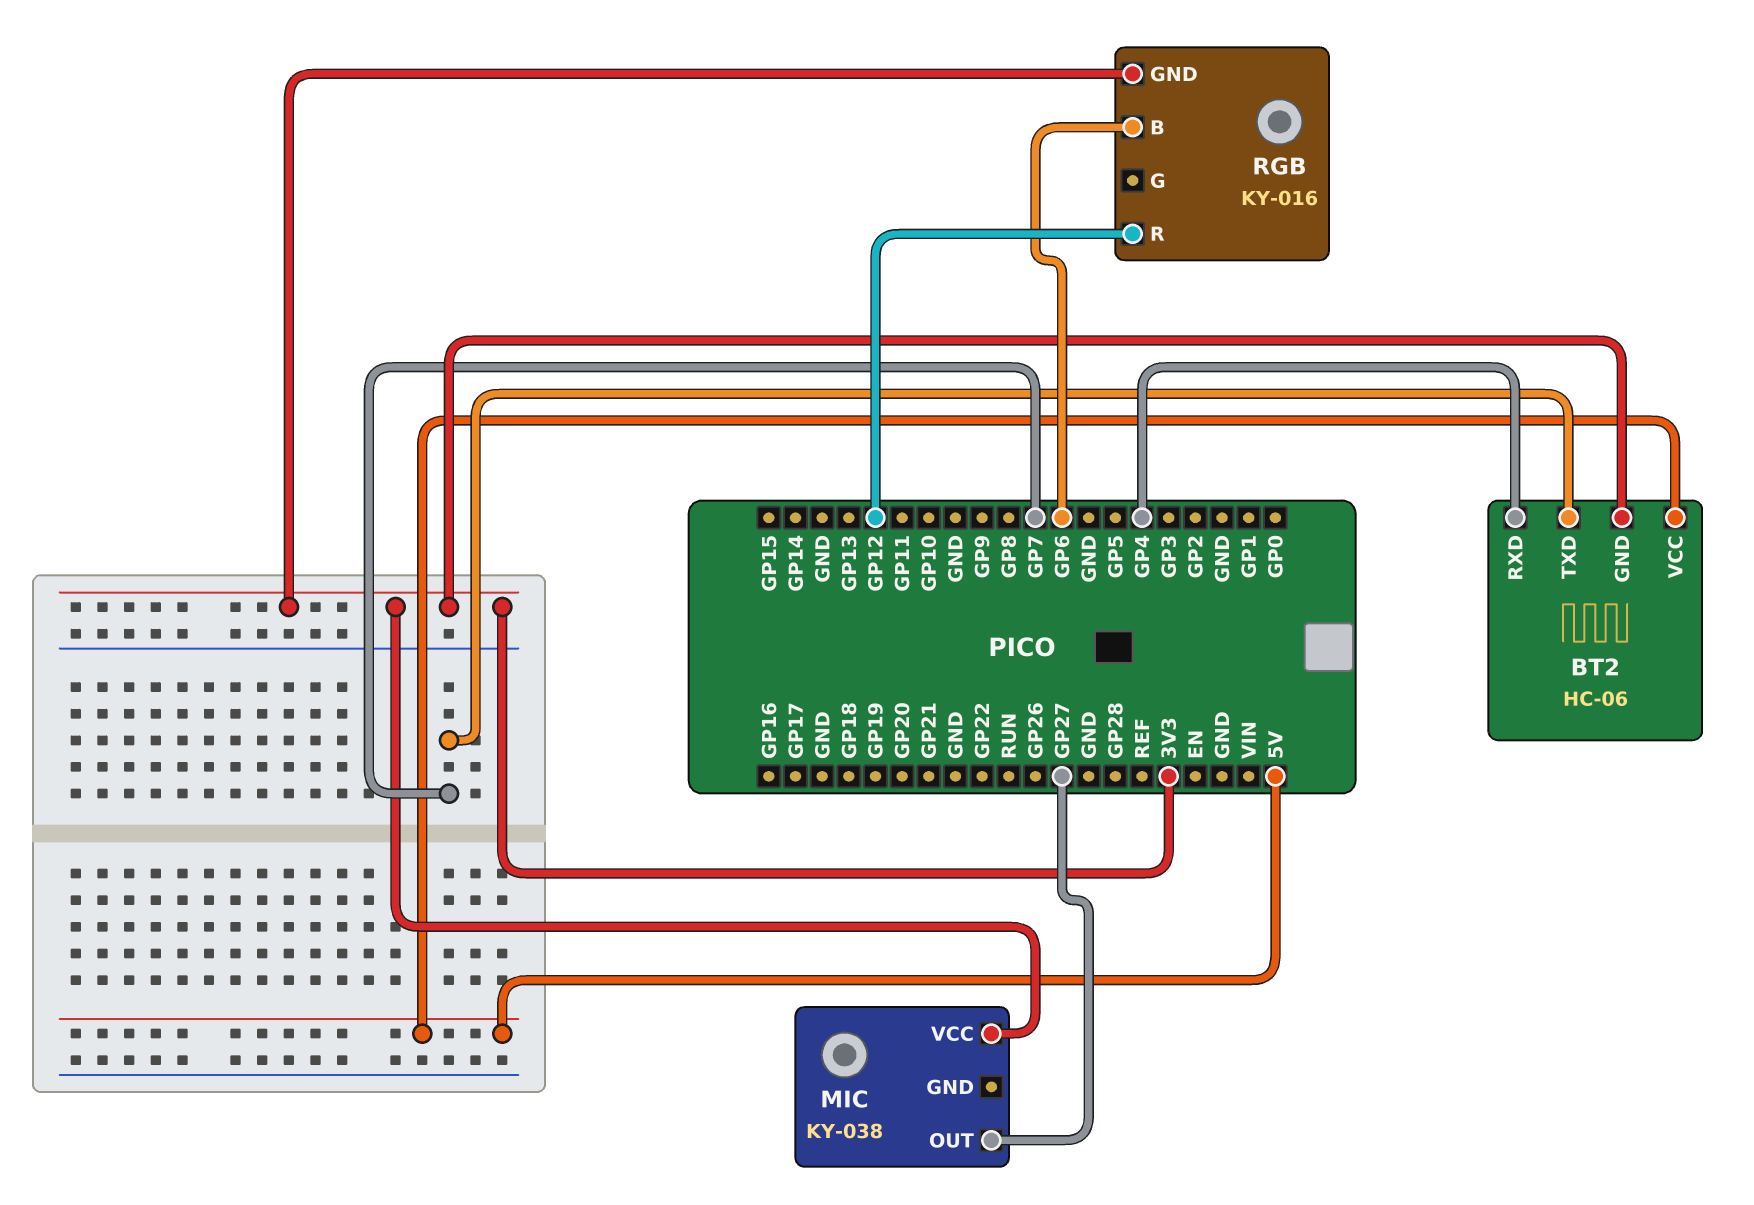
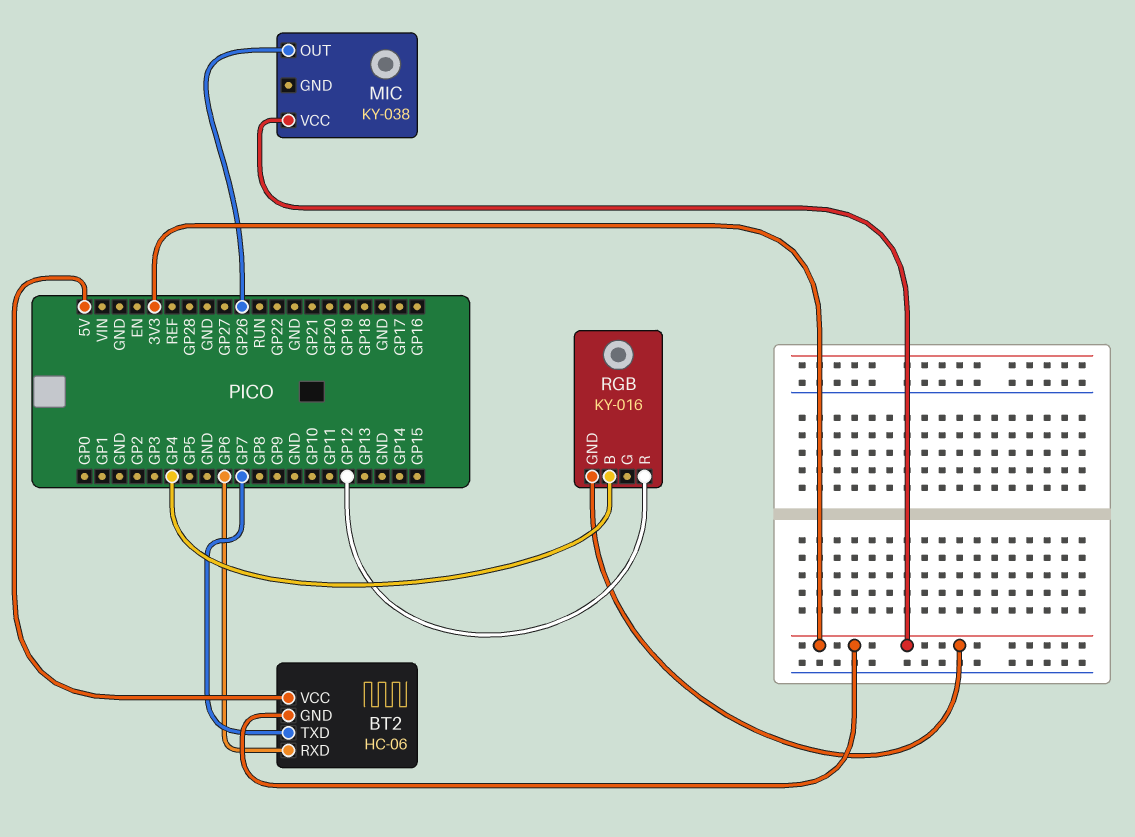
BT2 pin RXD: GP4 -> GP6
MIC pin OUT: GP27 -> GP26
RGB pin B: GP6 -> GP4

